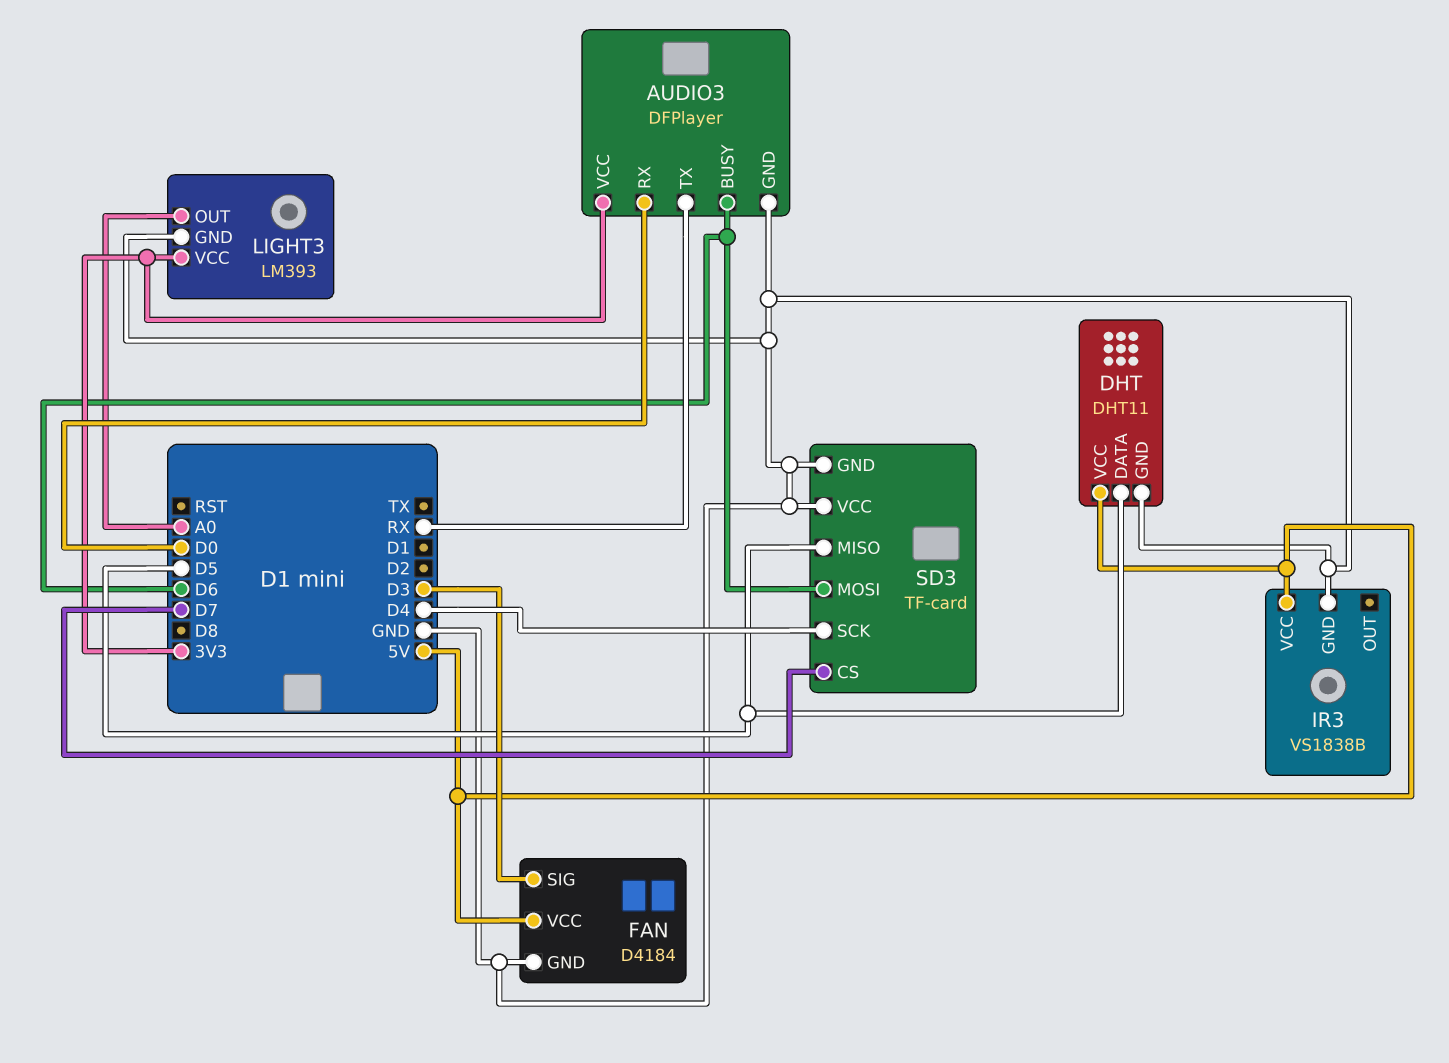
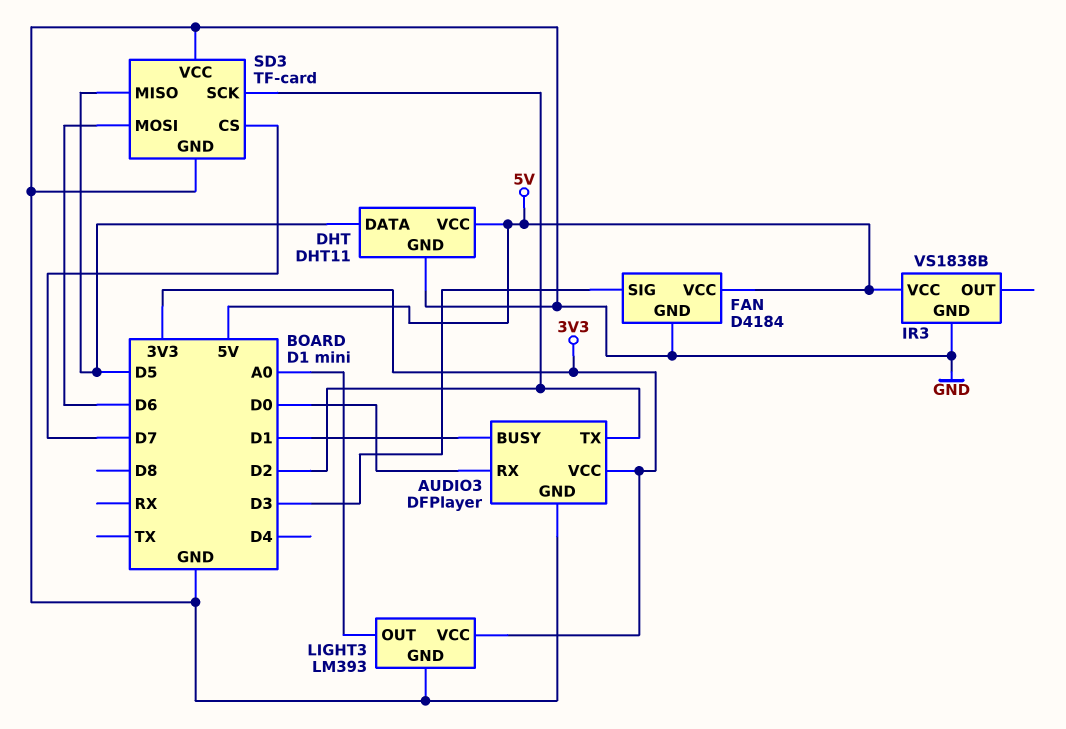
AUDIO3 pin BUSY: D6 -> D1
AUDIO3 pin TX: RX -> D2
SD3 pin SCK: D4 -> D2

